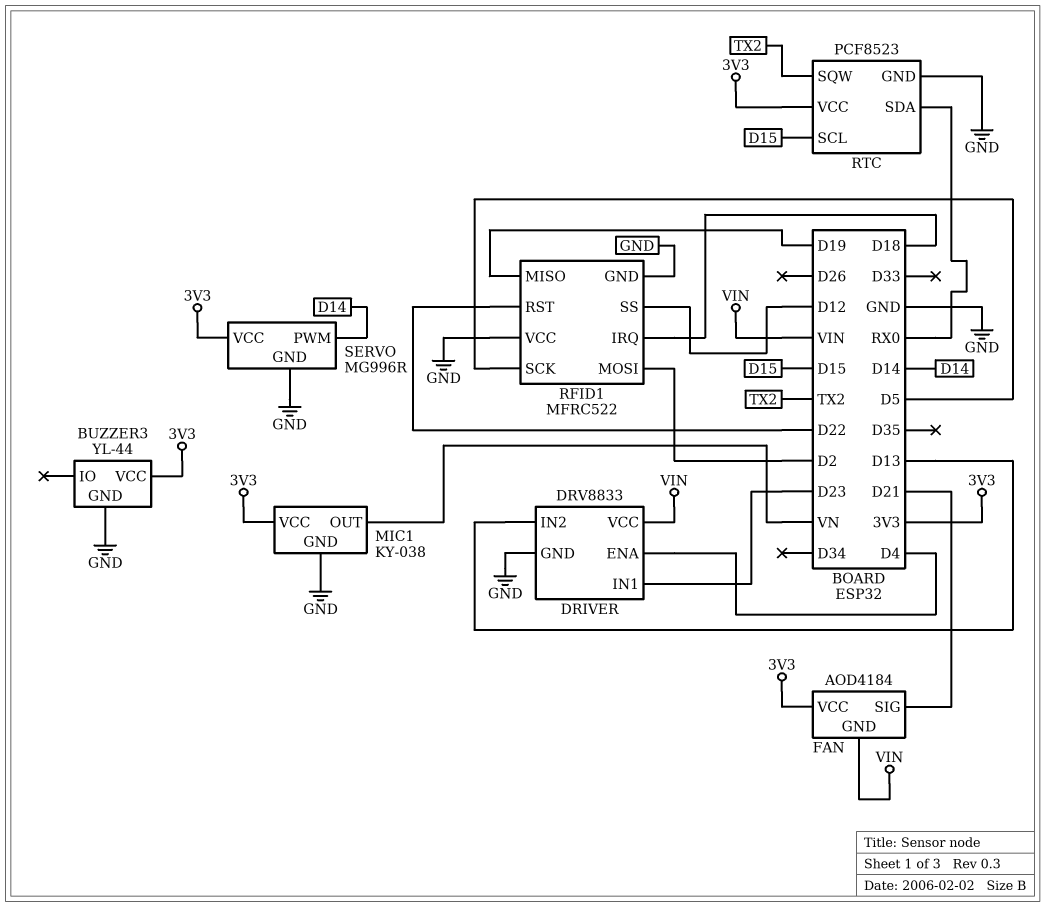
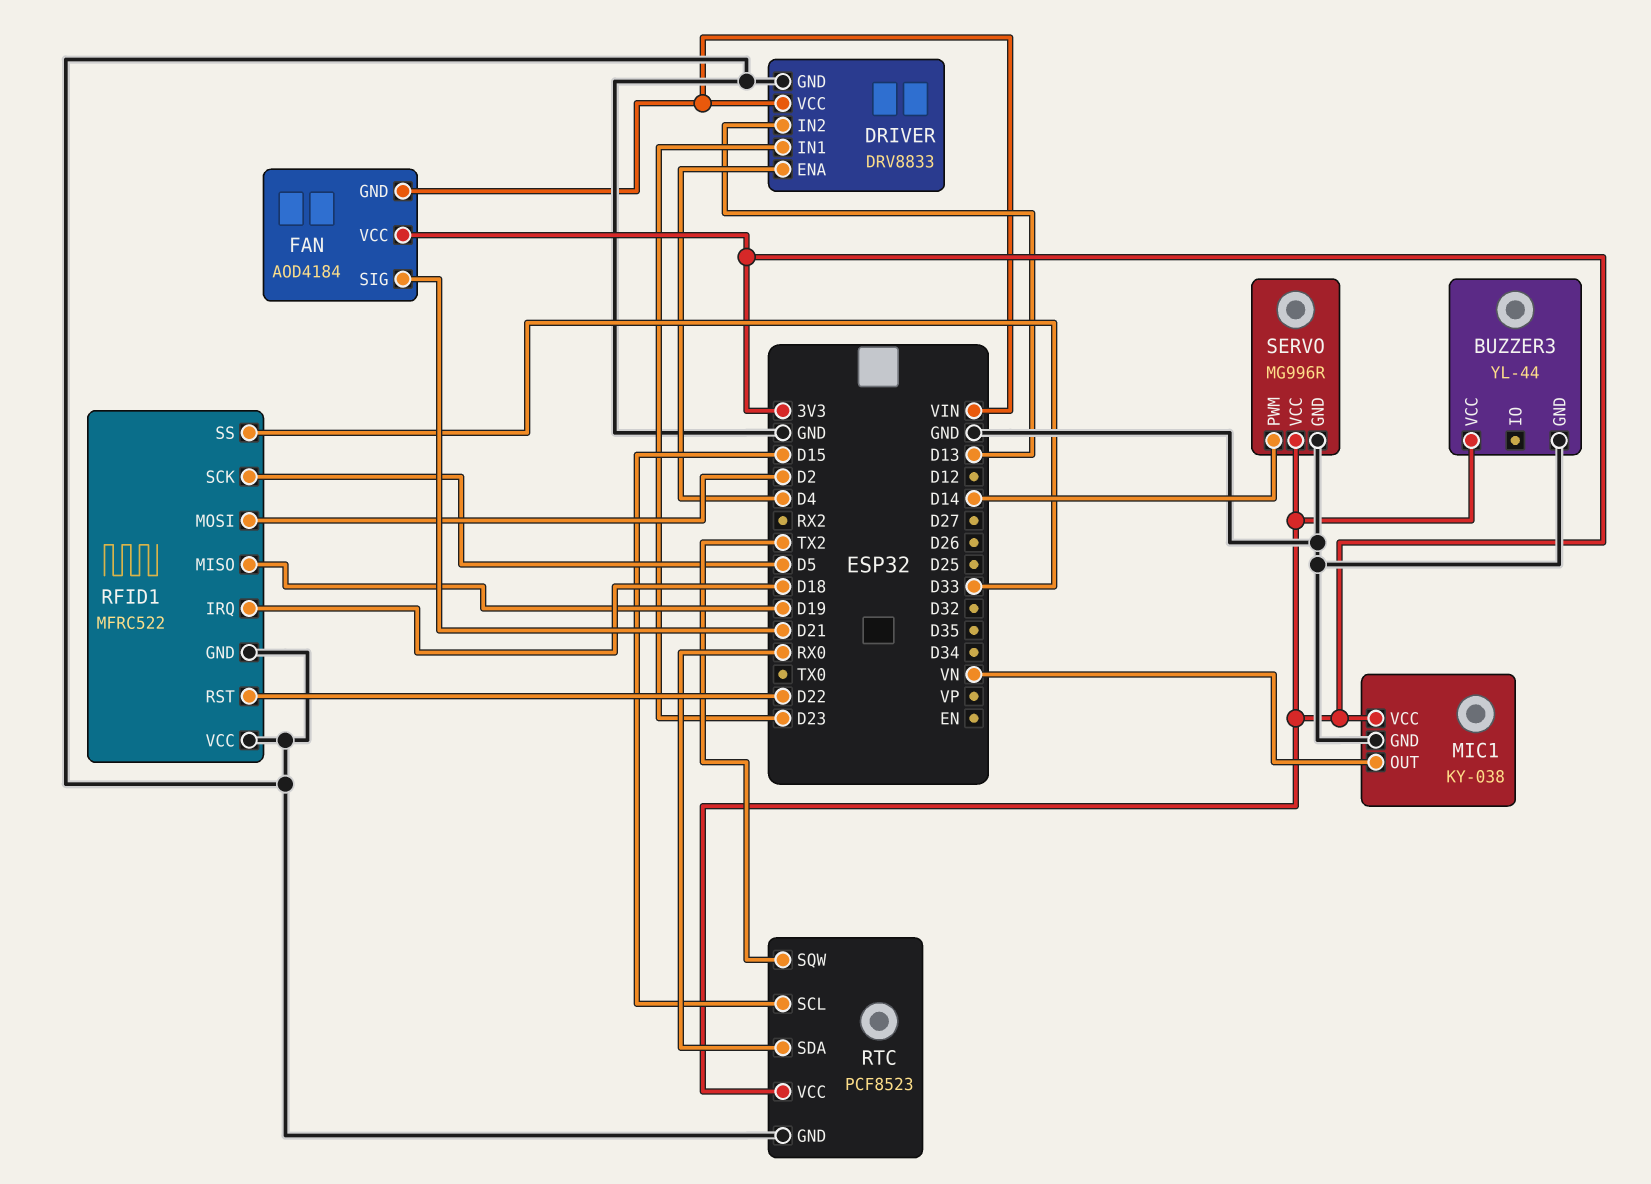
RFID1 pin SS: D12 -> D33

